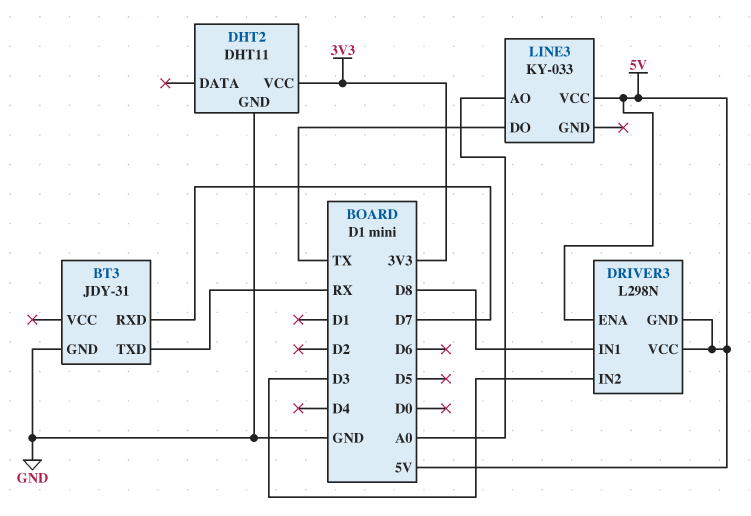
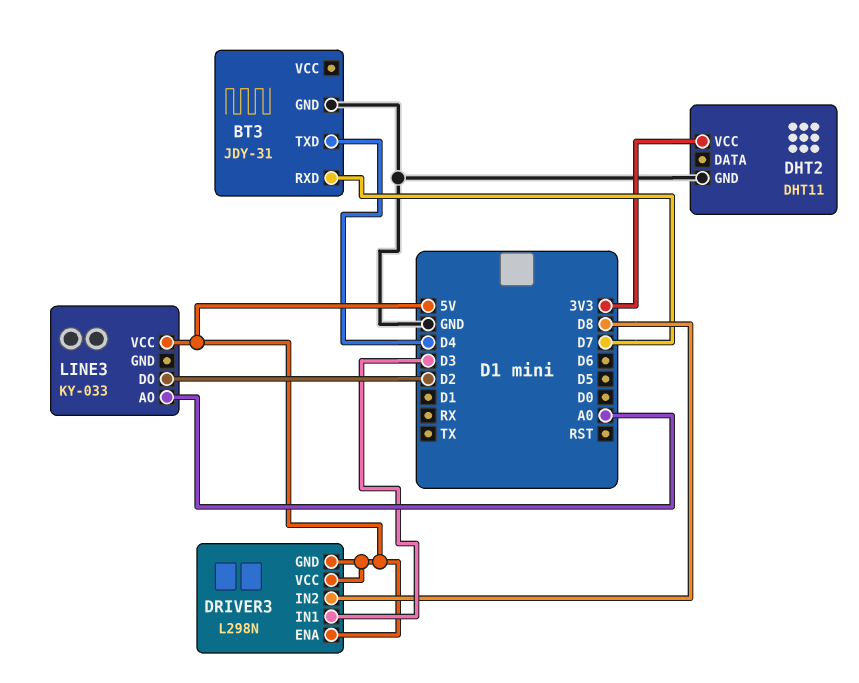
BT3 pin TXD: RX -> D4
DRIVER3 pin IN1: D8 -> D3
DRIVER3 pin IN2: D3 -> D8
LINE3 pin DO: TX -> D2

